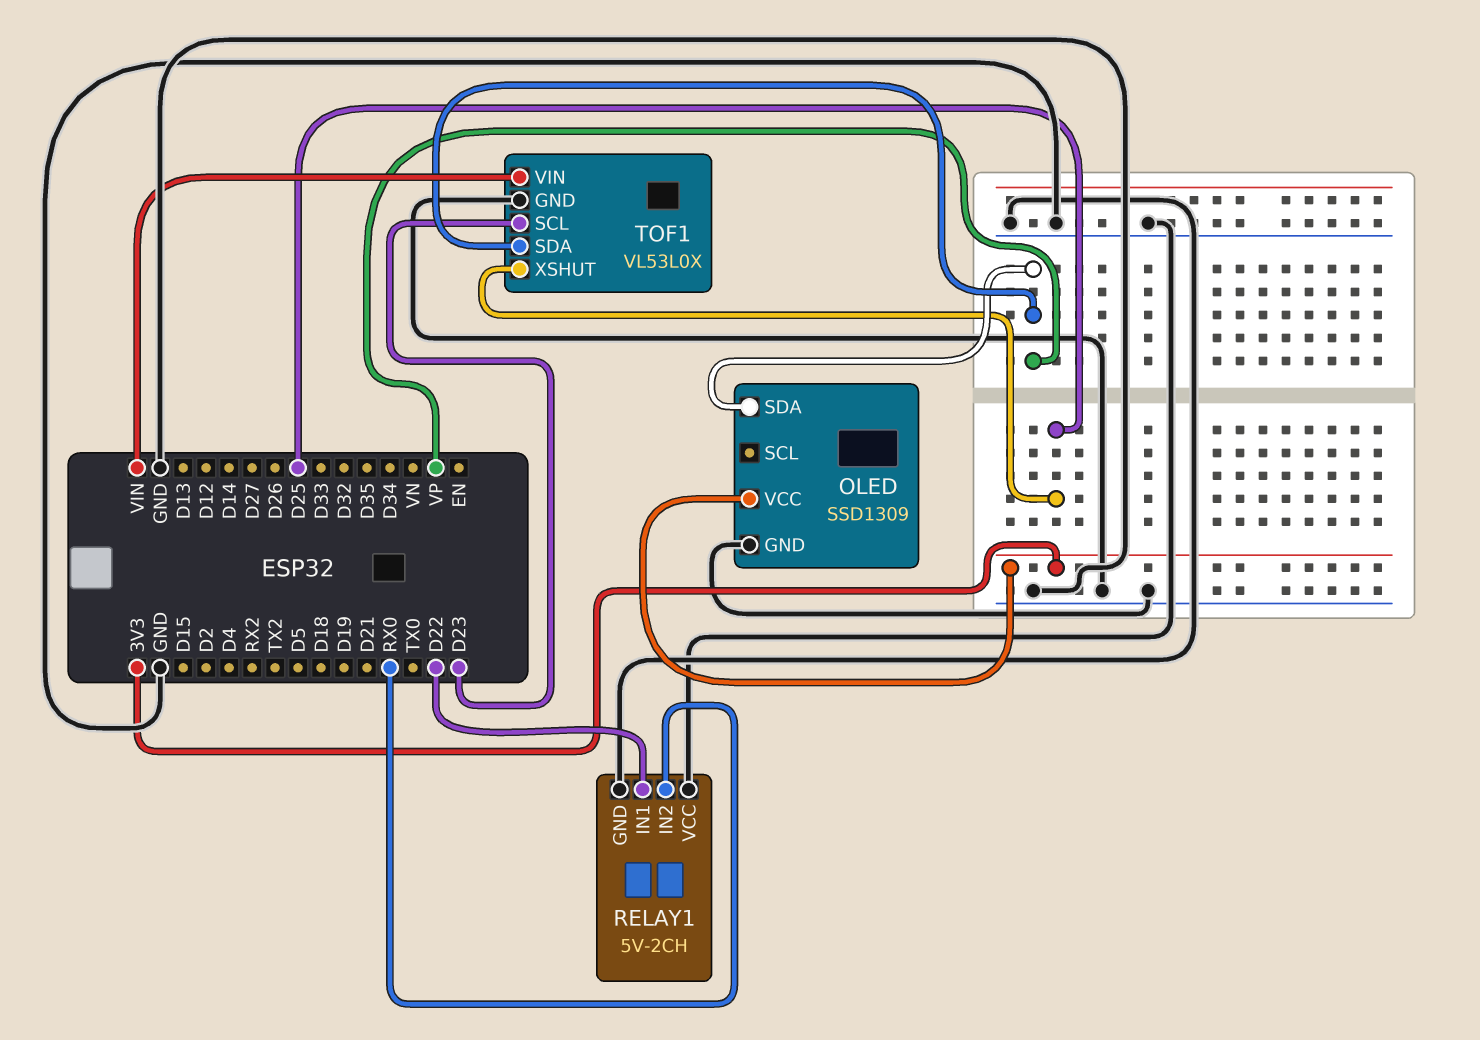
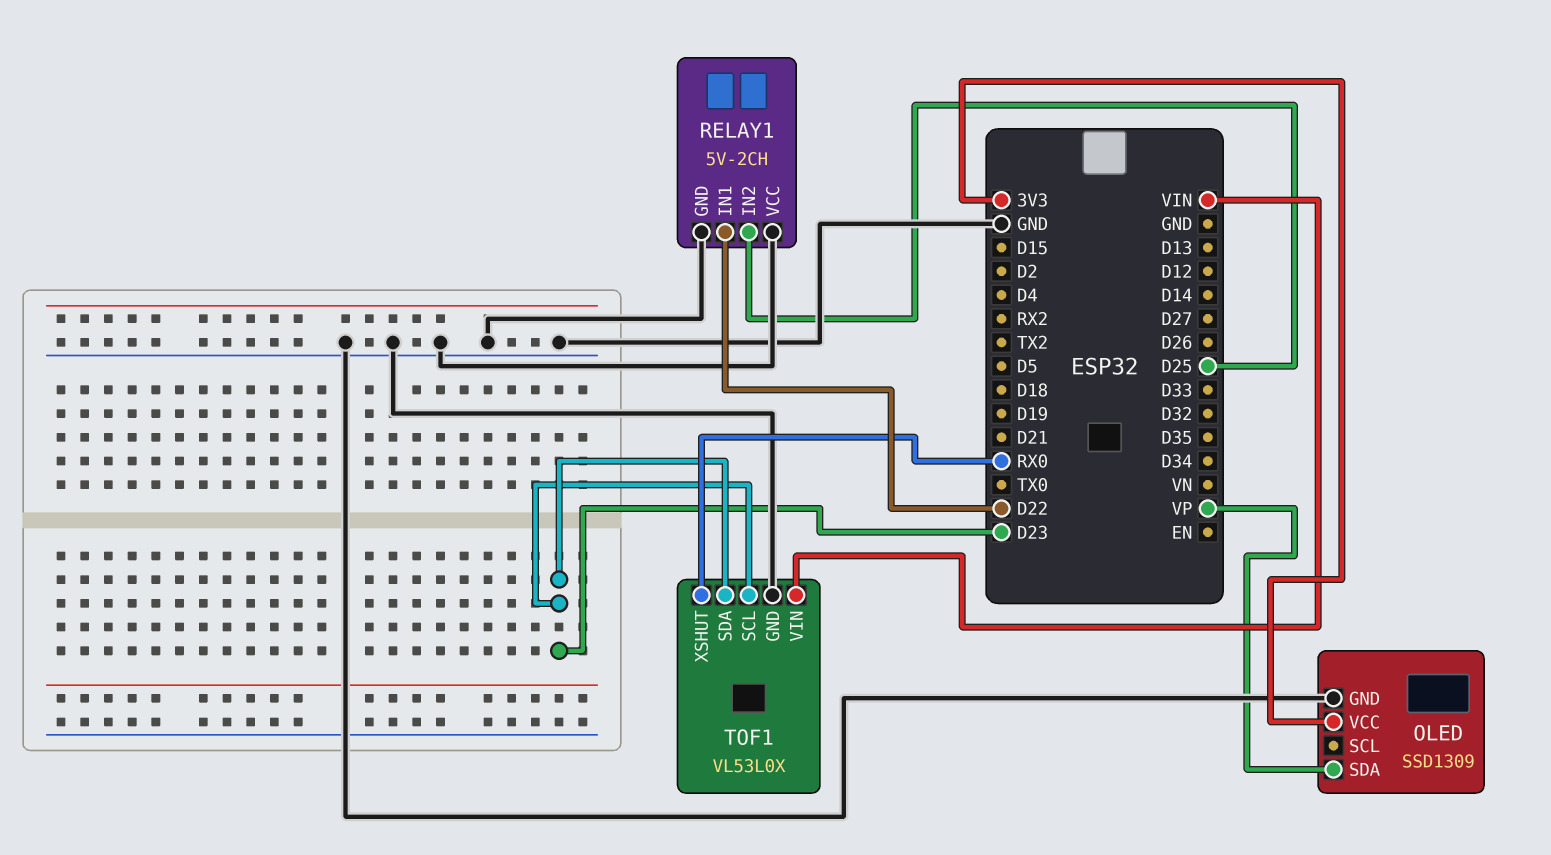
RELAY1 pin IN2: RX0 -> D25
TOF1 pin SDA: VP -> D23
TOF1 pin XSHUT: D25 -> RX0

